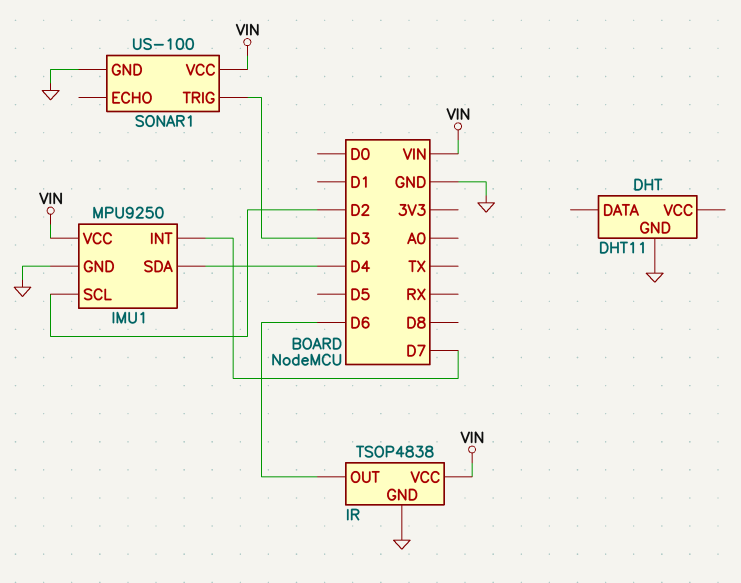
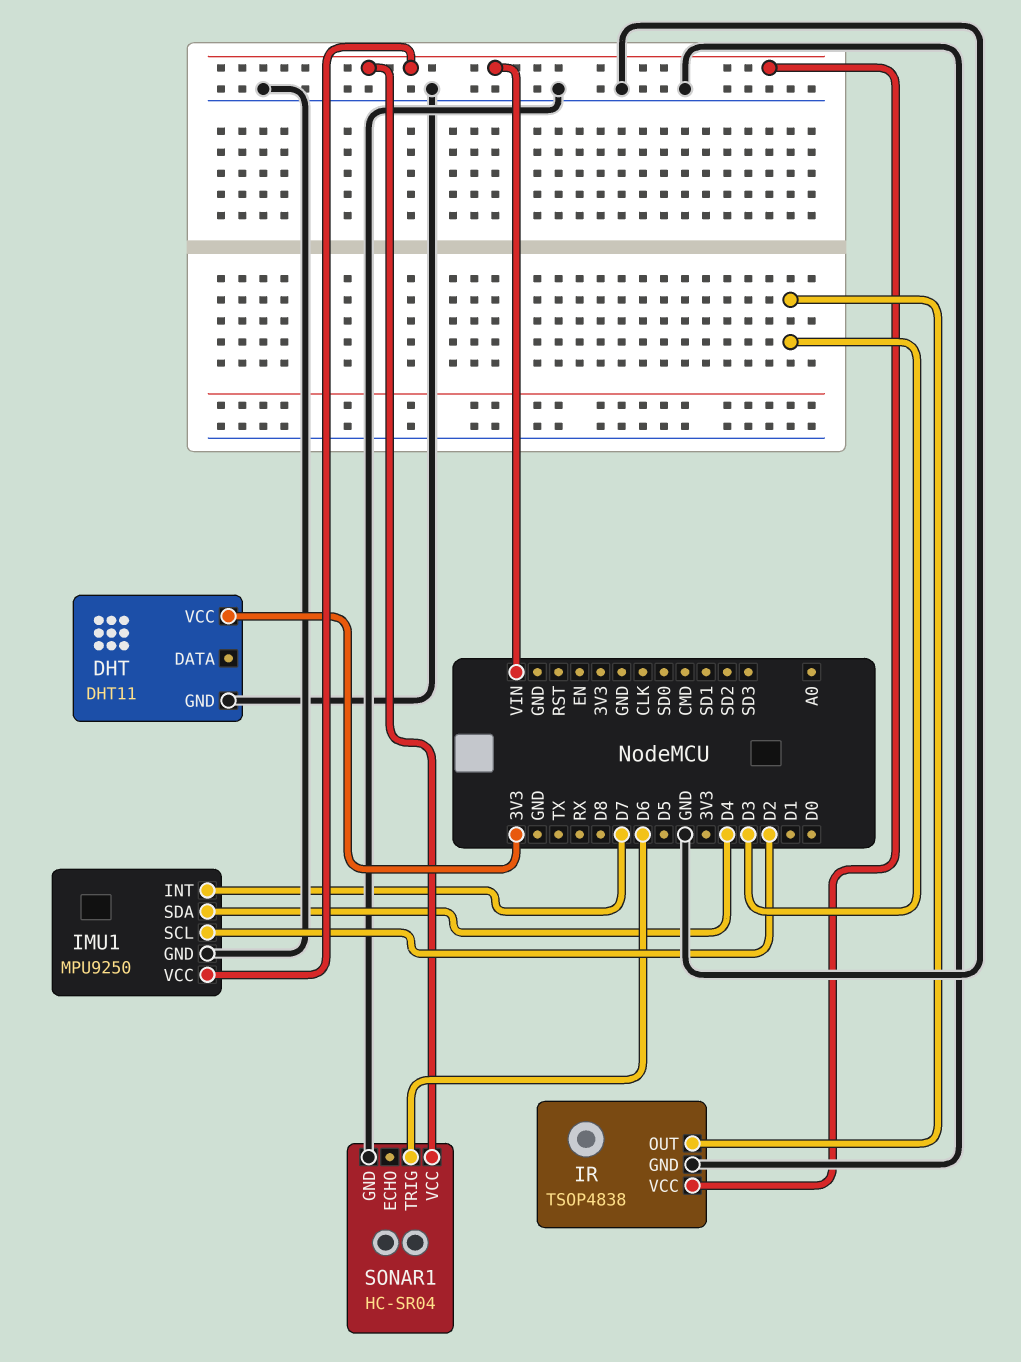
DHT pin VCC: none -> 3V3
IR pin OUT: D6 -> D3
SONAR1: US-100 -> HC-SR04
SONAR1 pin TRIG: D3 -> D6

